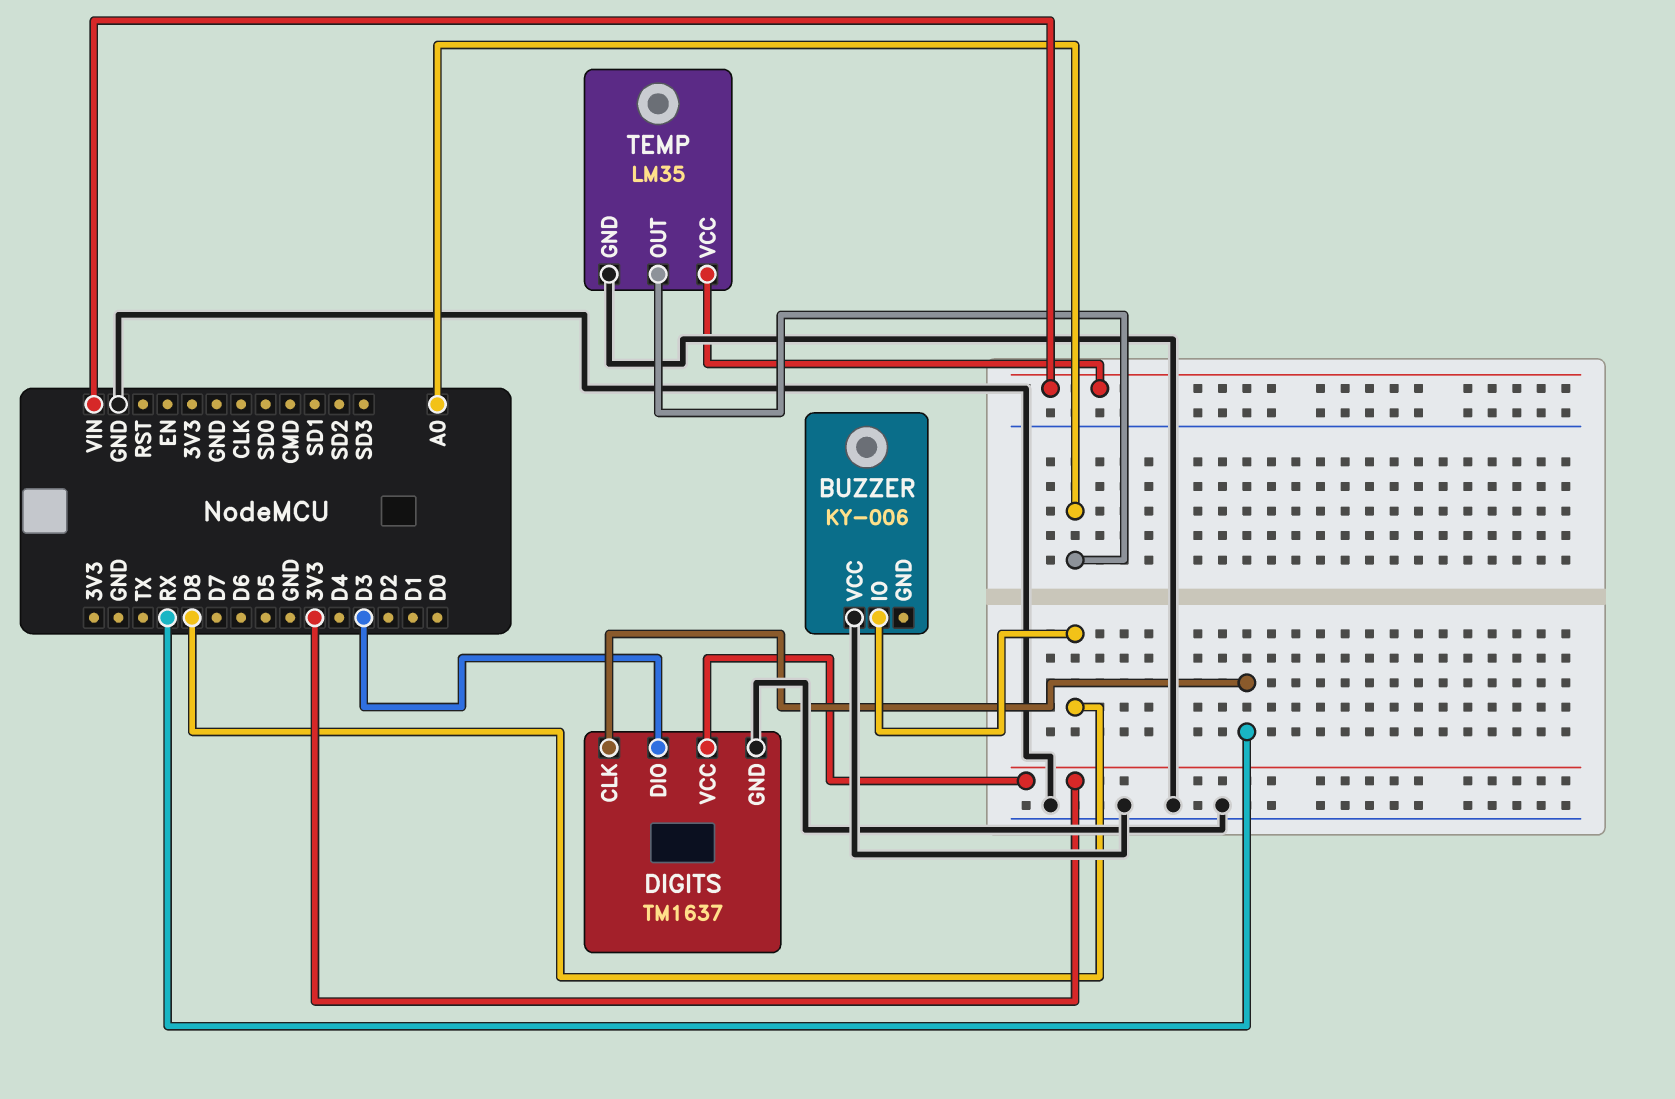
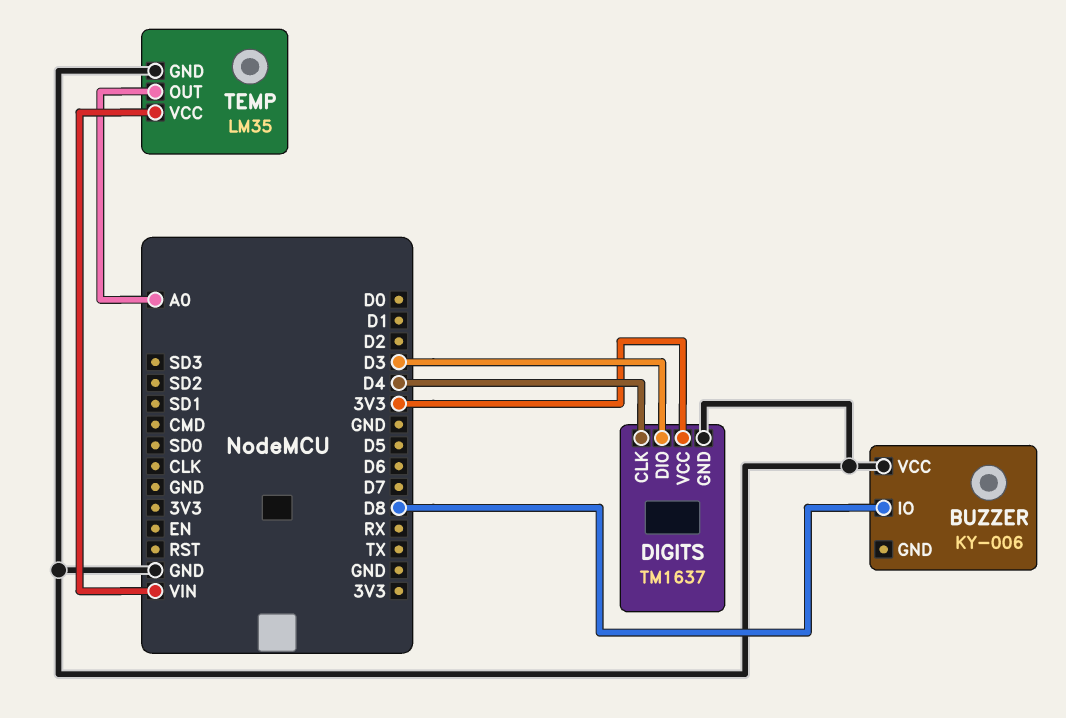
DIGITS pin CLK: RX -> D4

